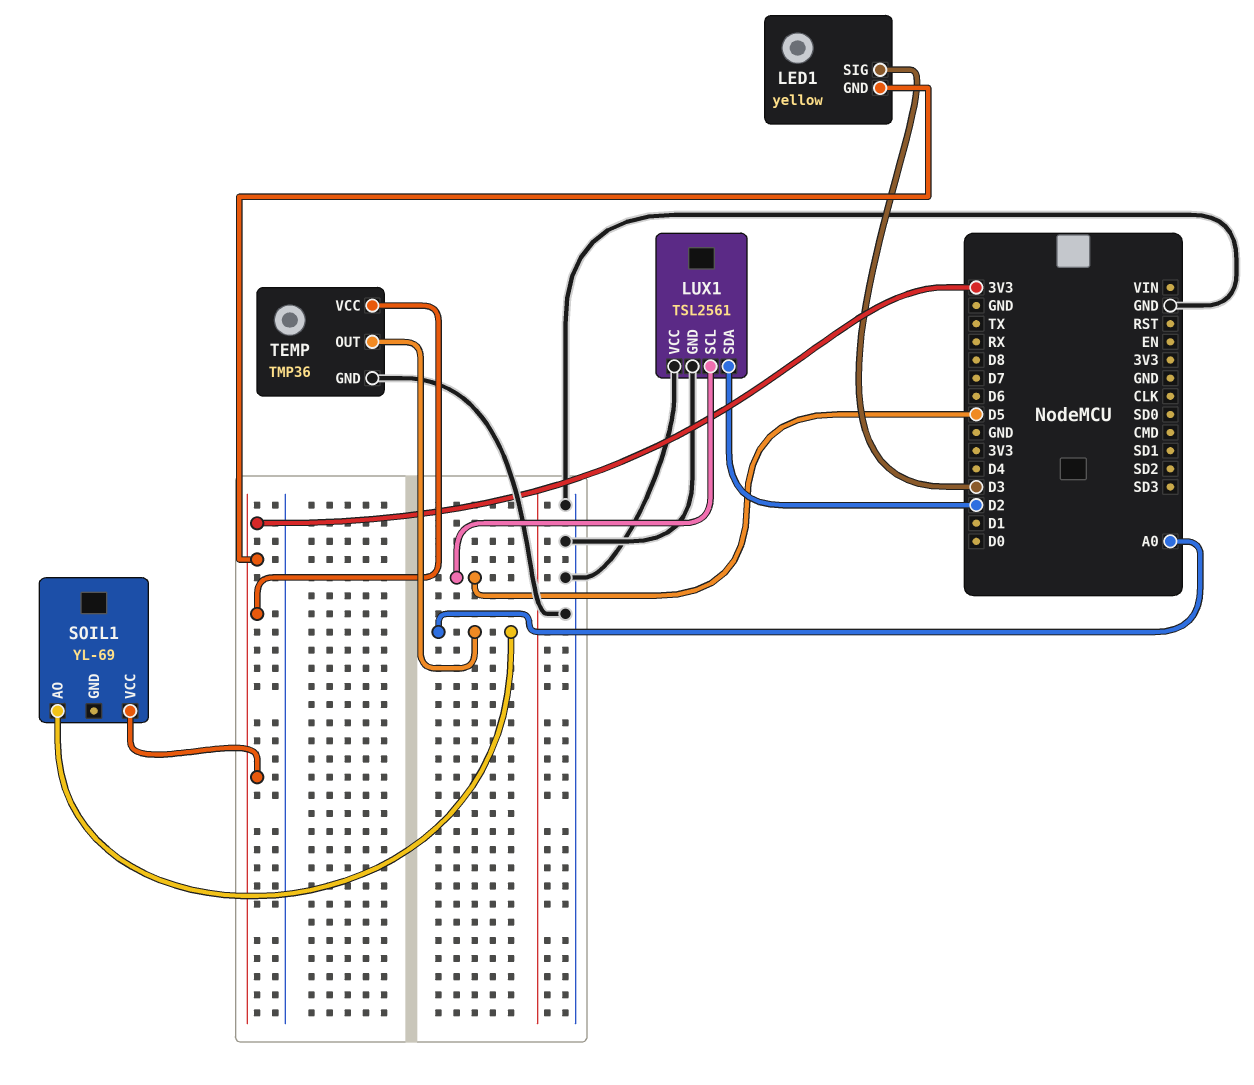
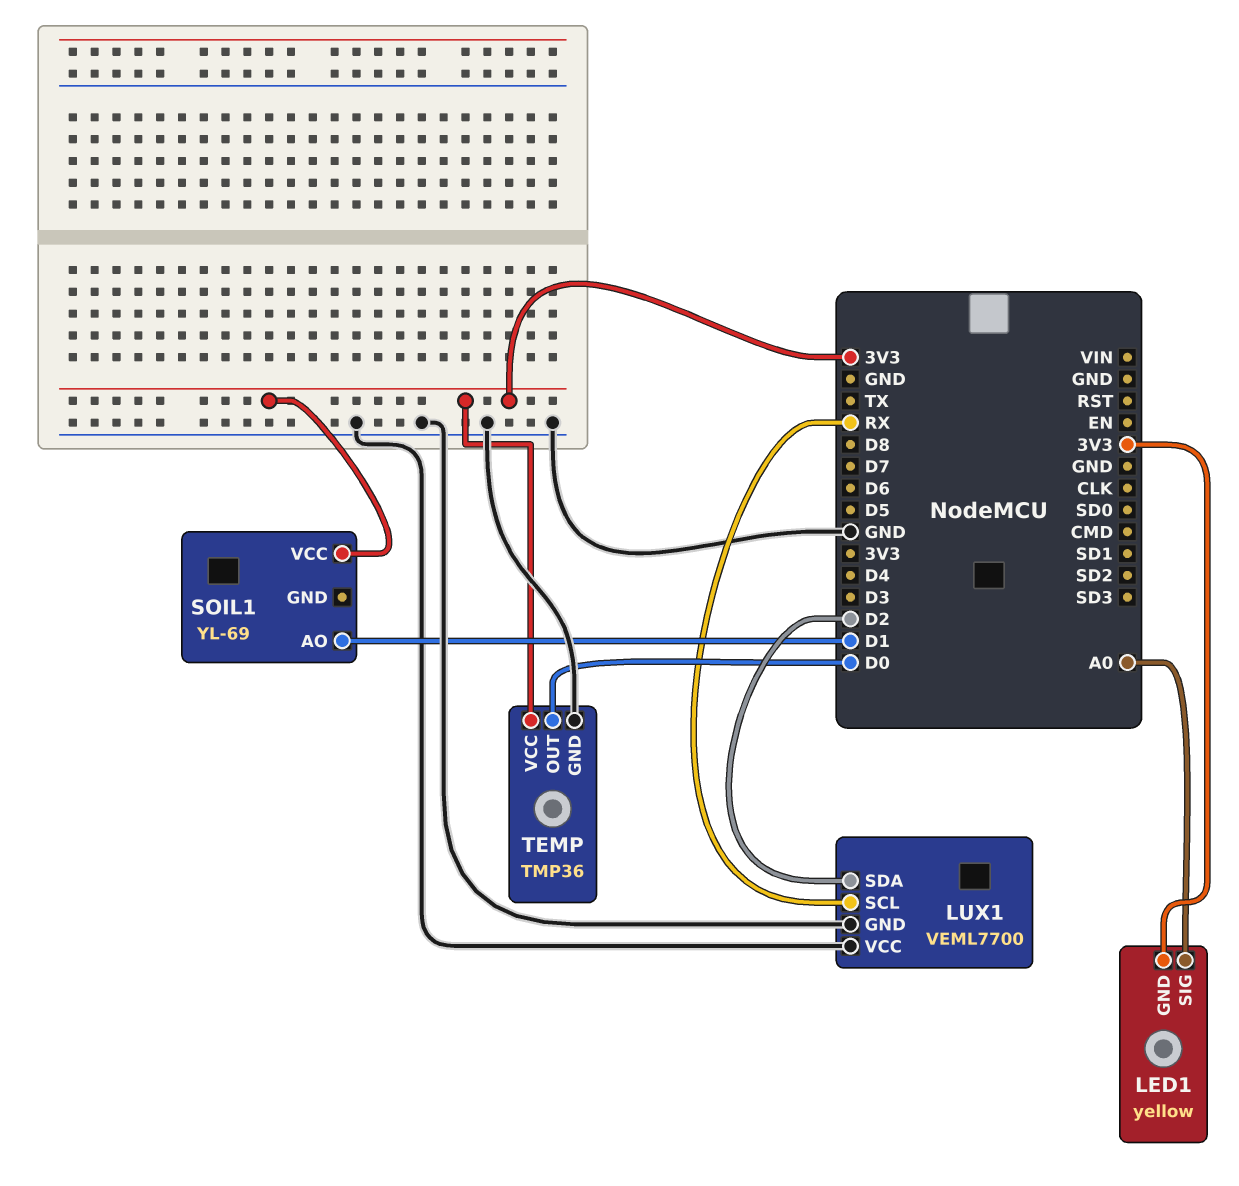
LED1 pin SIG: D3 -> A0
LUX1: TSL2561 -> VEML7700
LUX1 pin SCL: D5 -> RX
SOIL1 pin AO: A0 -> D1
TEMP pin OUT: A0 -> D0

